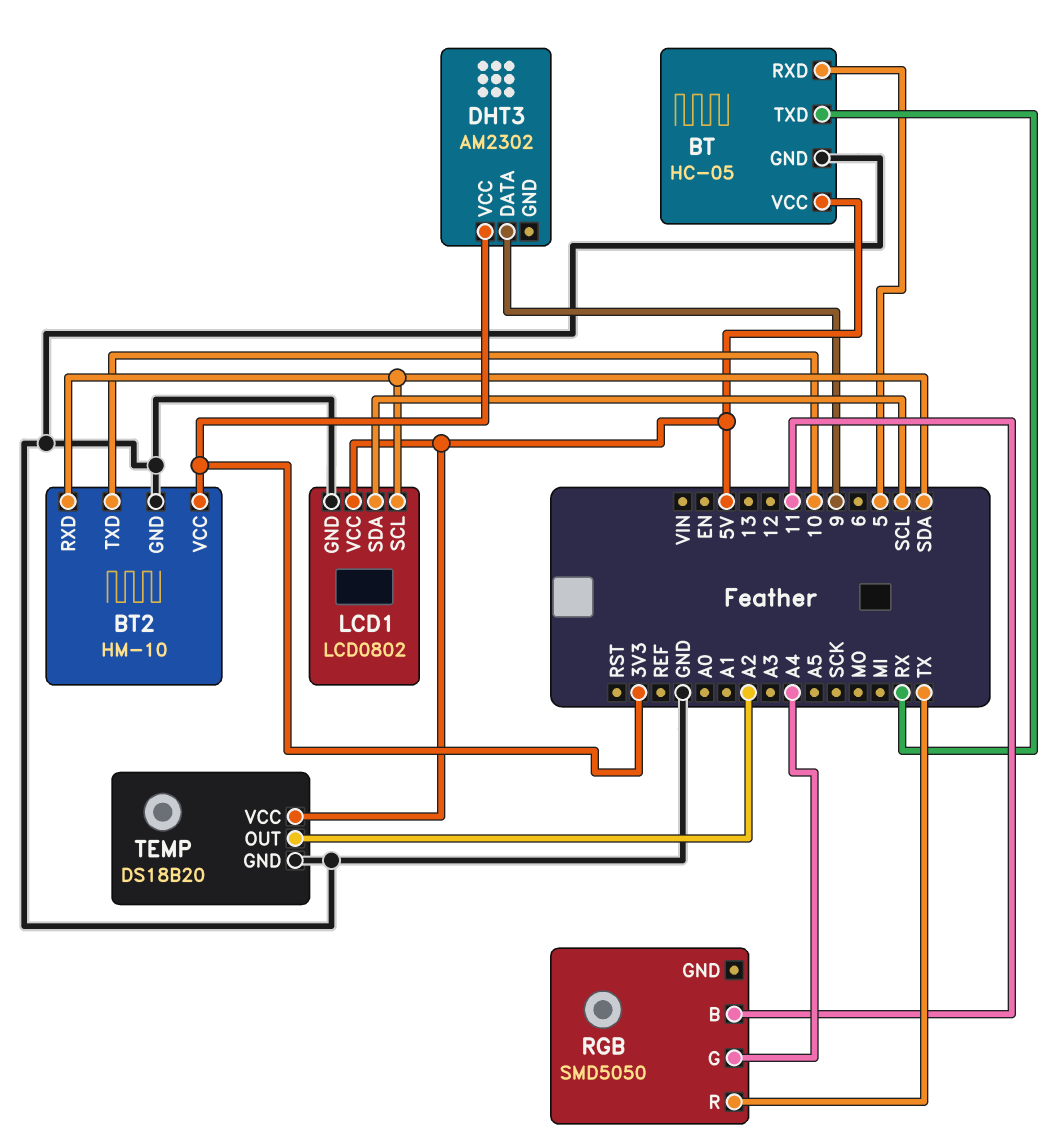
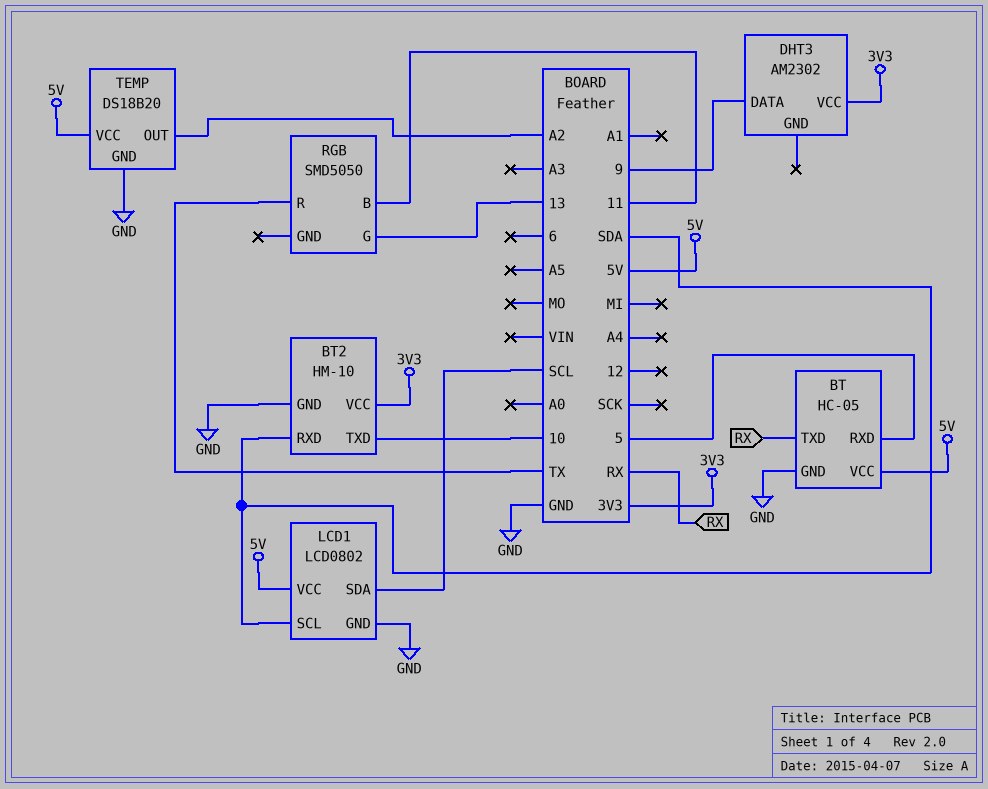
RGB pin G: A4 -> 13

